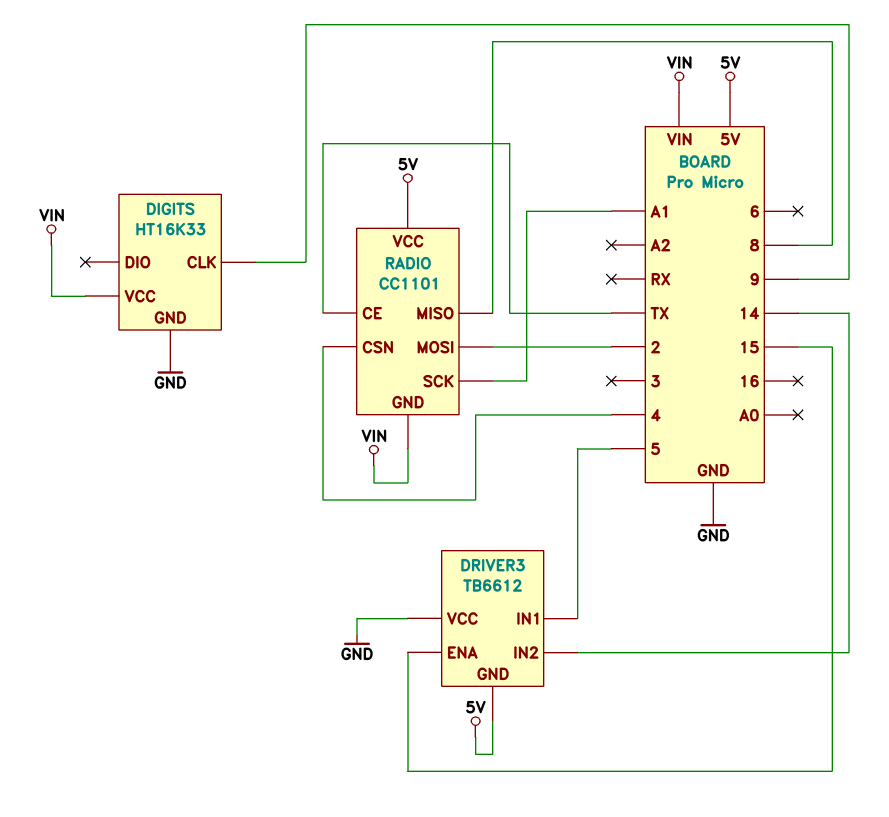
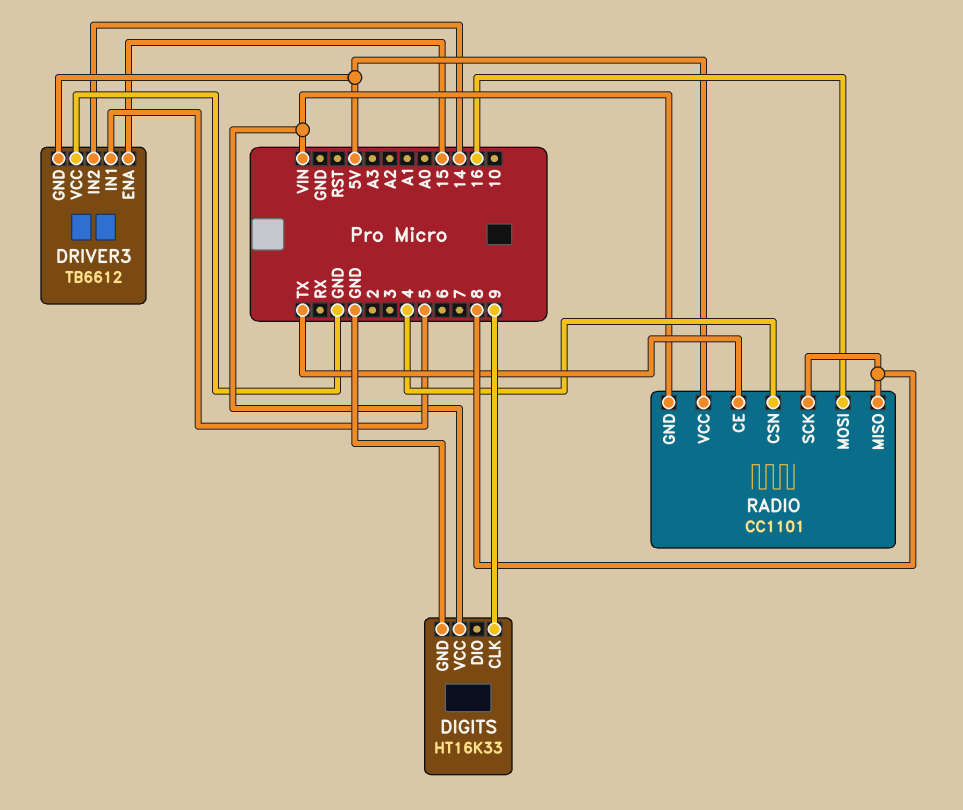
RADIO pin MOSI: 2 -> 16
RADIO pin SCK: A1 -> 8

